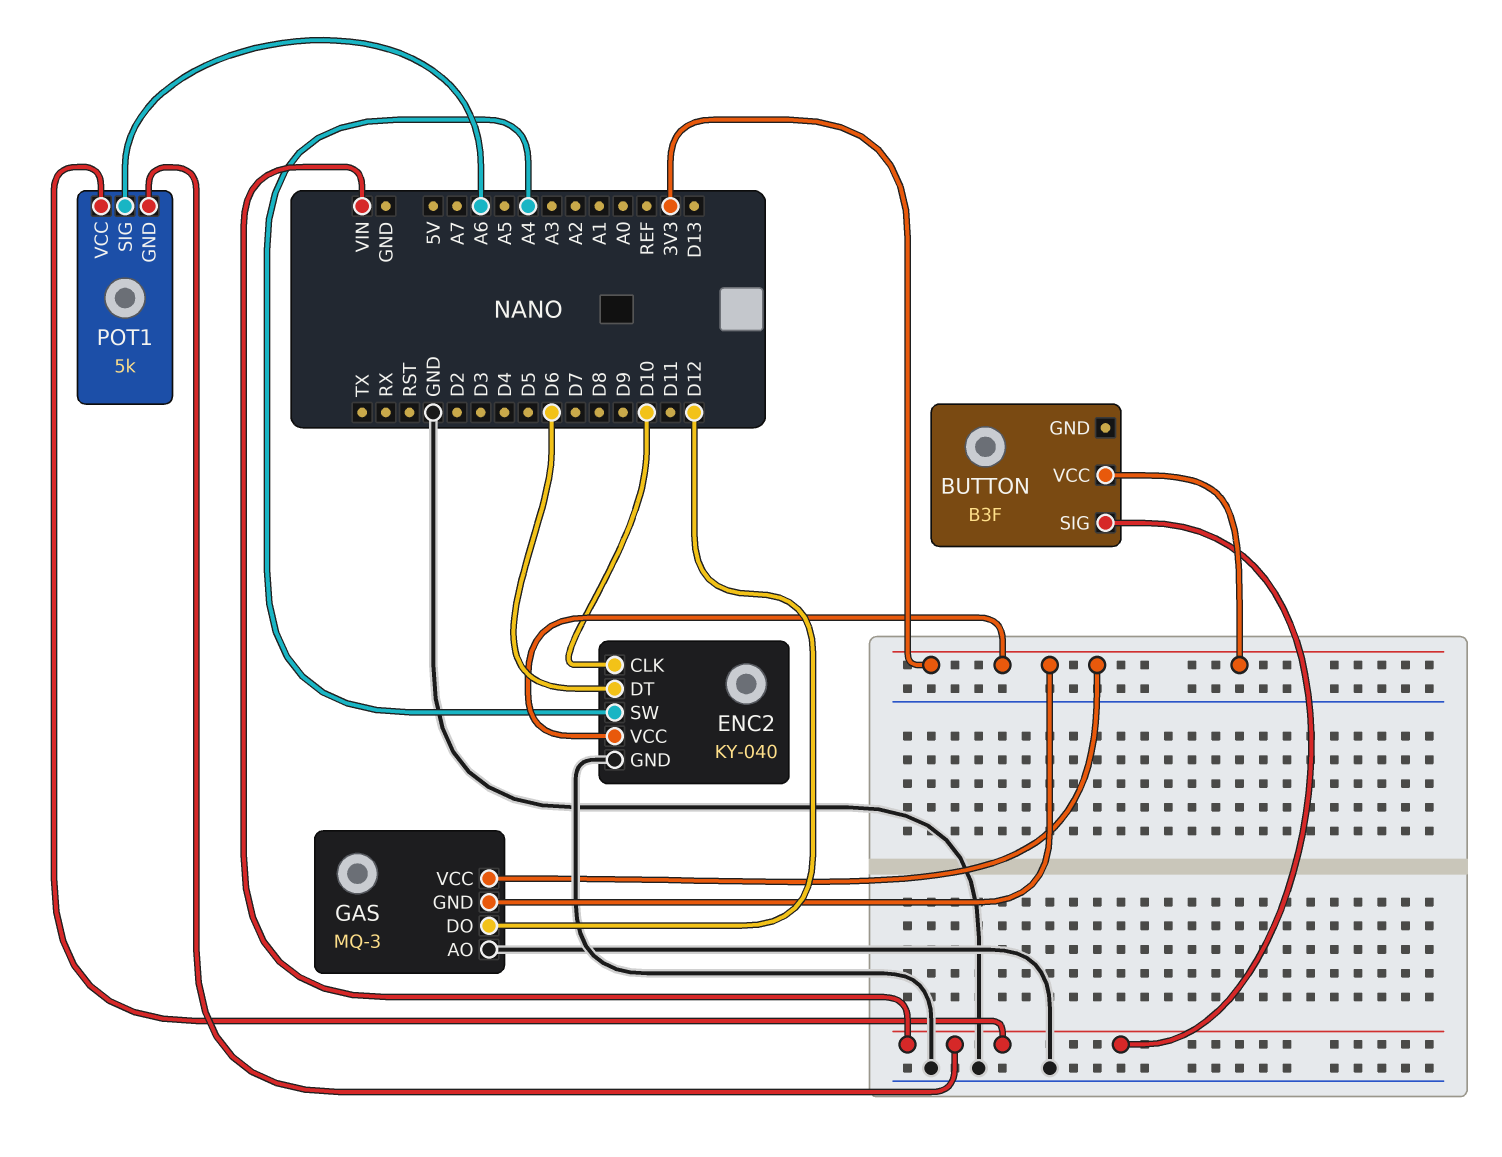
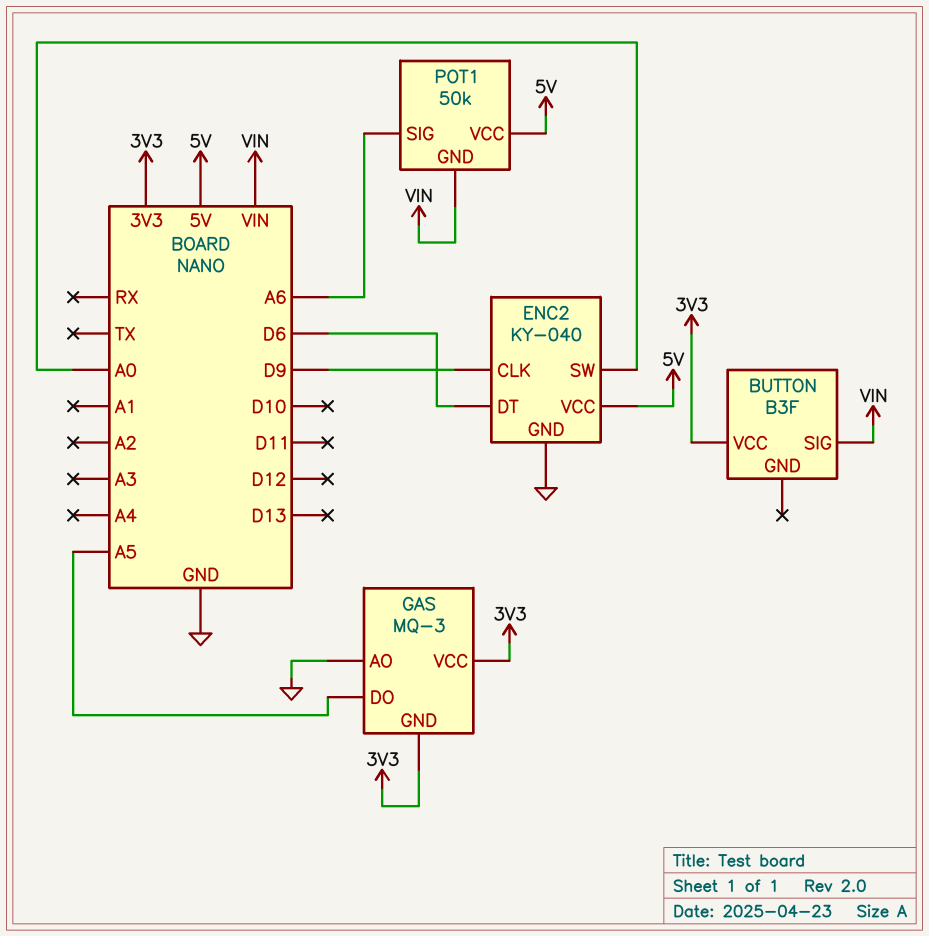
ENC2 pin CLK: D10 -> D9
ENC2 pin SW: A4 -> A0
ENC2 pin VCC: 3V3 -> 5V
GAS pin DO: D12 -> A5
POT1: 5k -> 50k
POT1 pin VCC: VIN -> 5V

